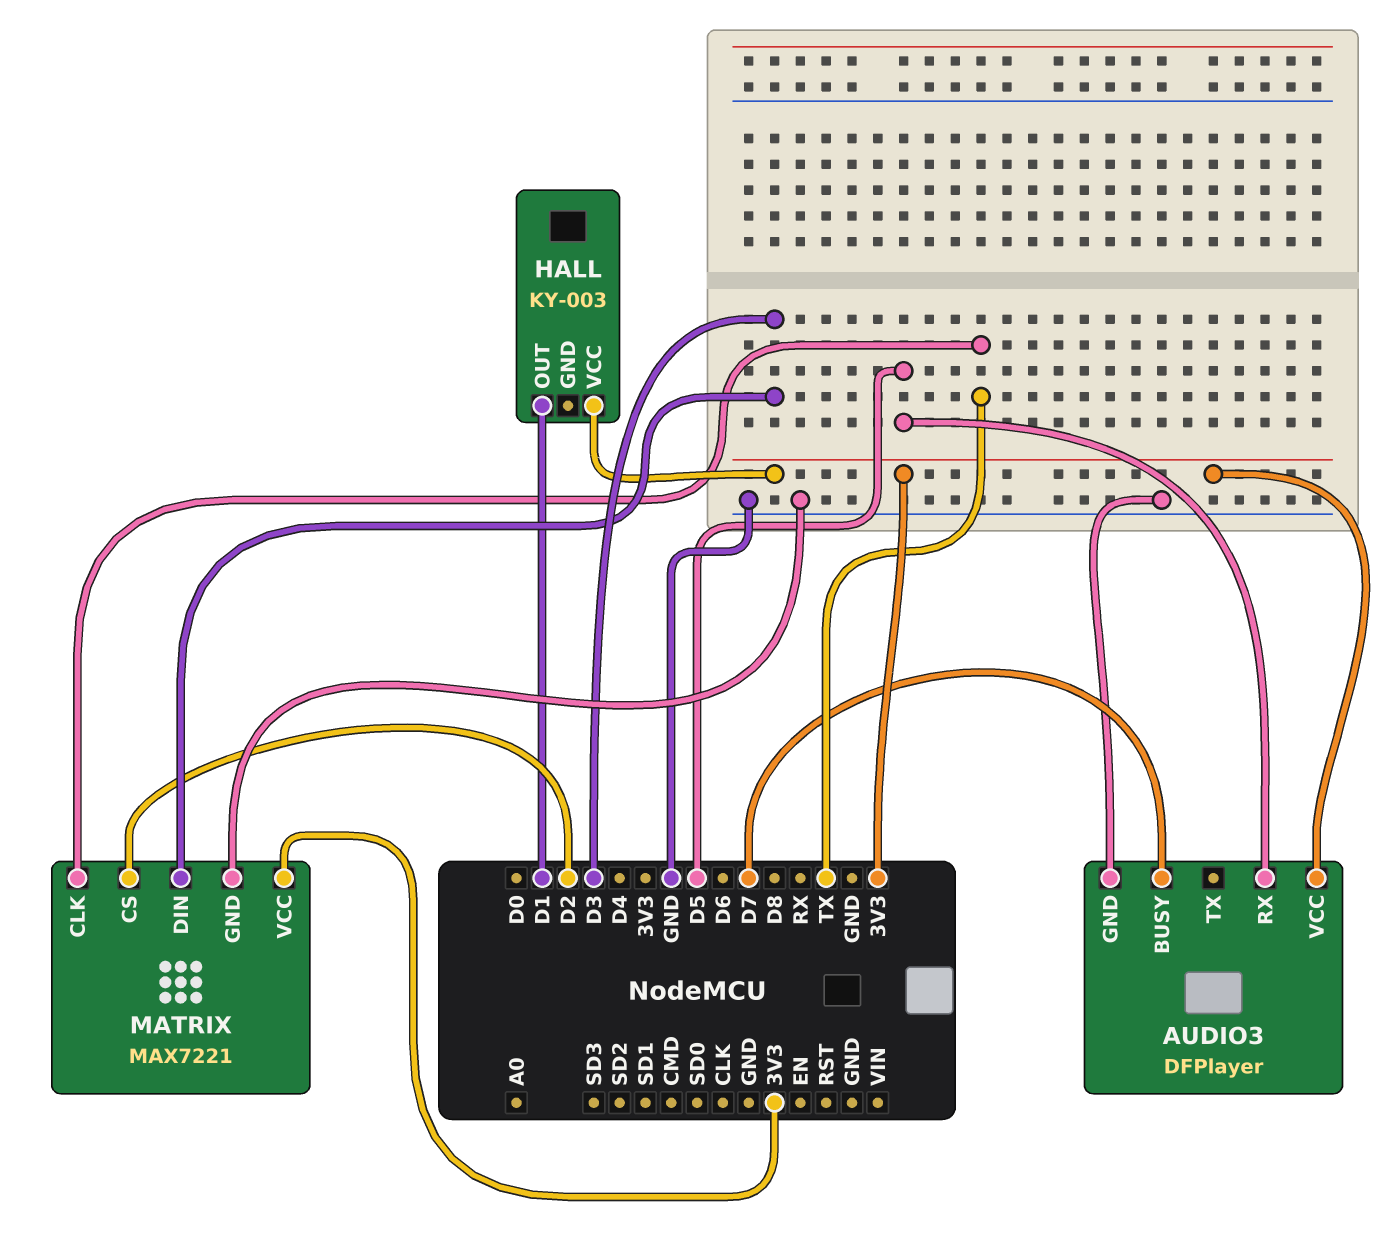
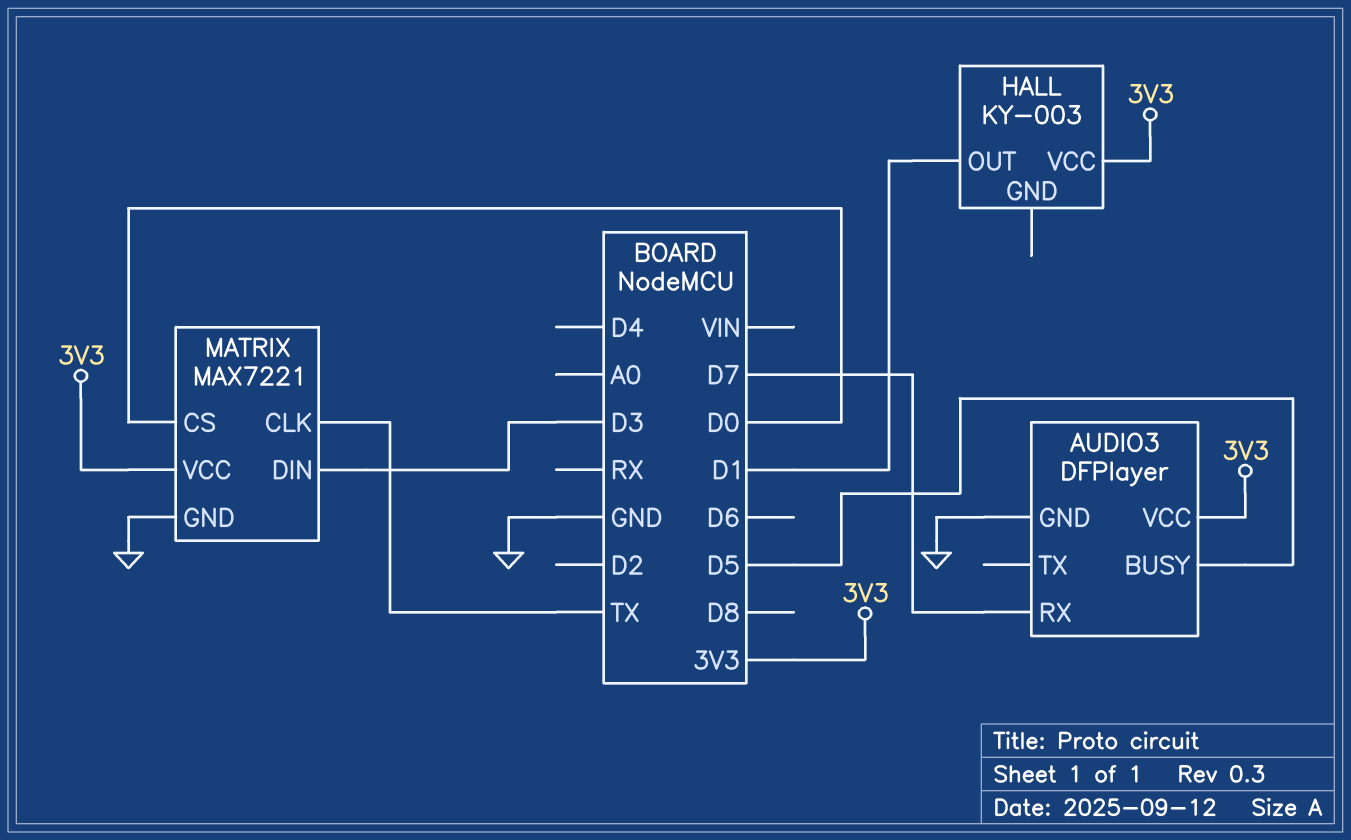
AUDIO3 pin BUSY: D7 -> D5
AUDIO3 pin RX: D5 -> D7
MATRIX pin CS: D2 -> D0

